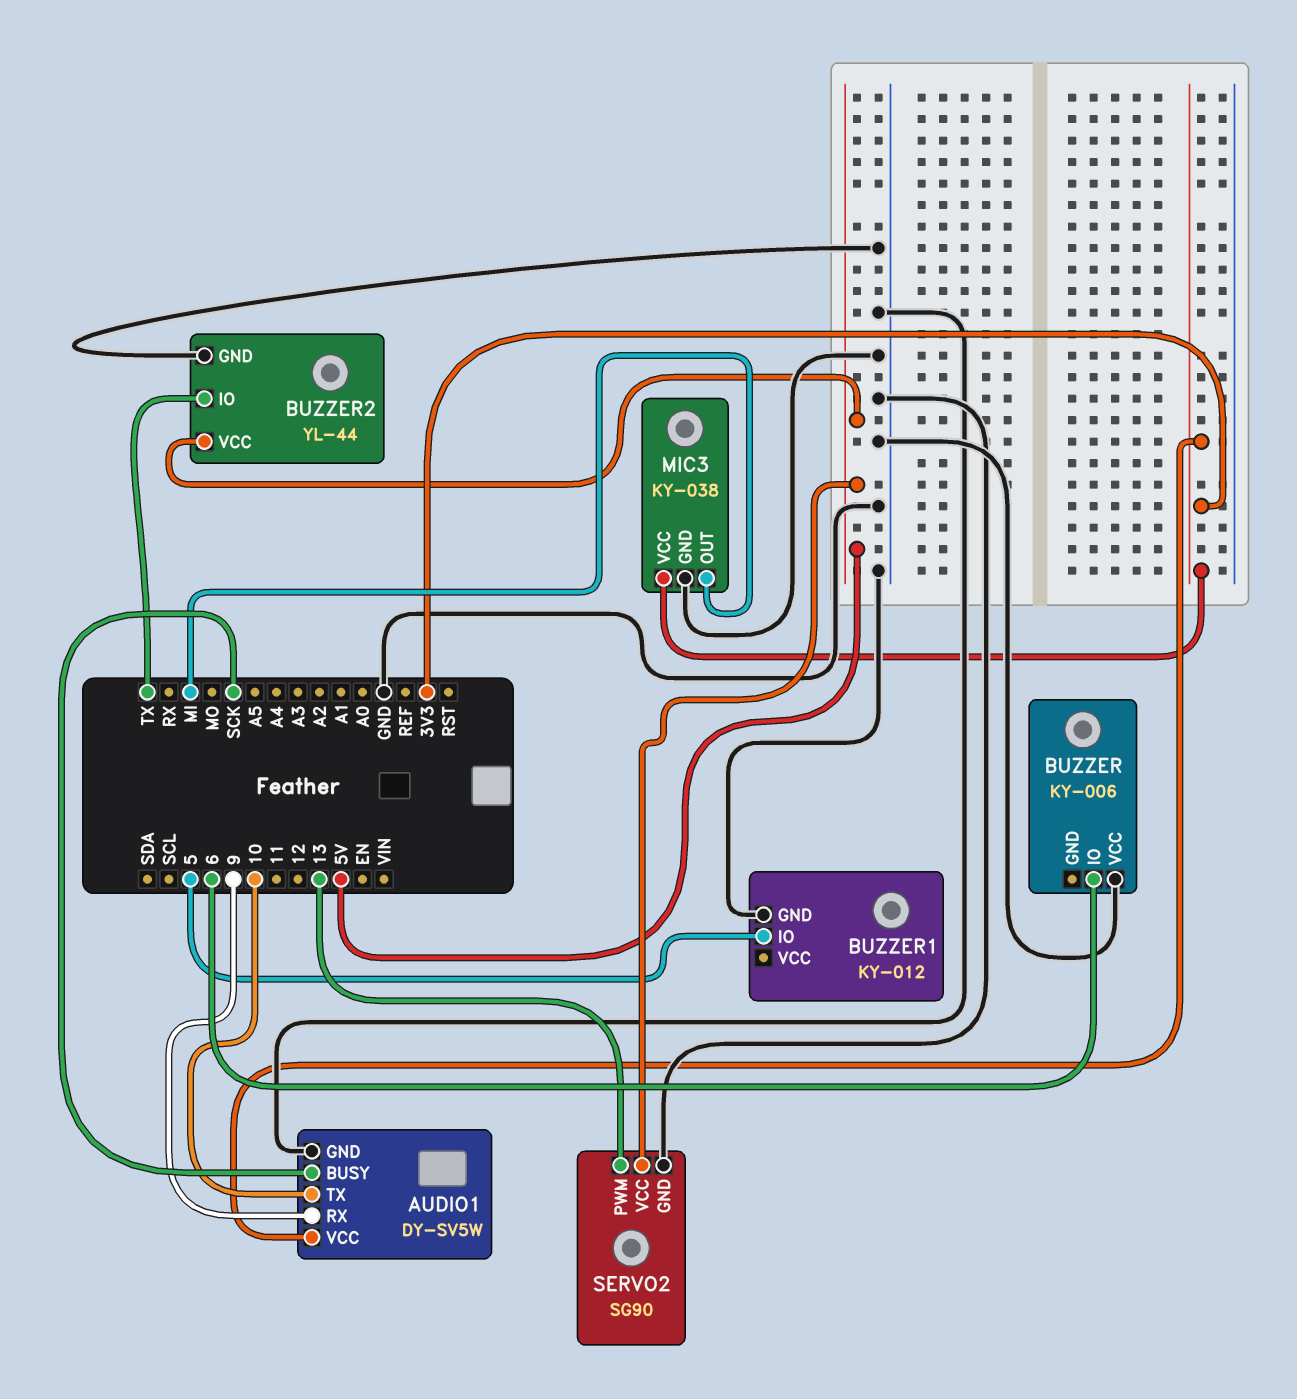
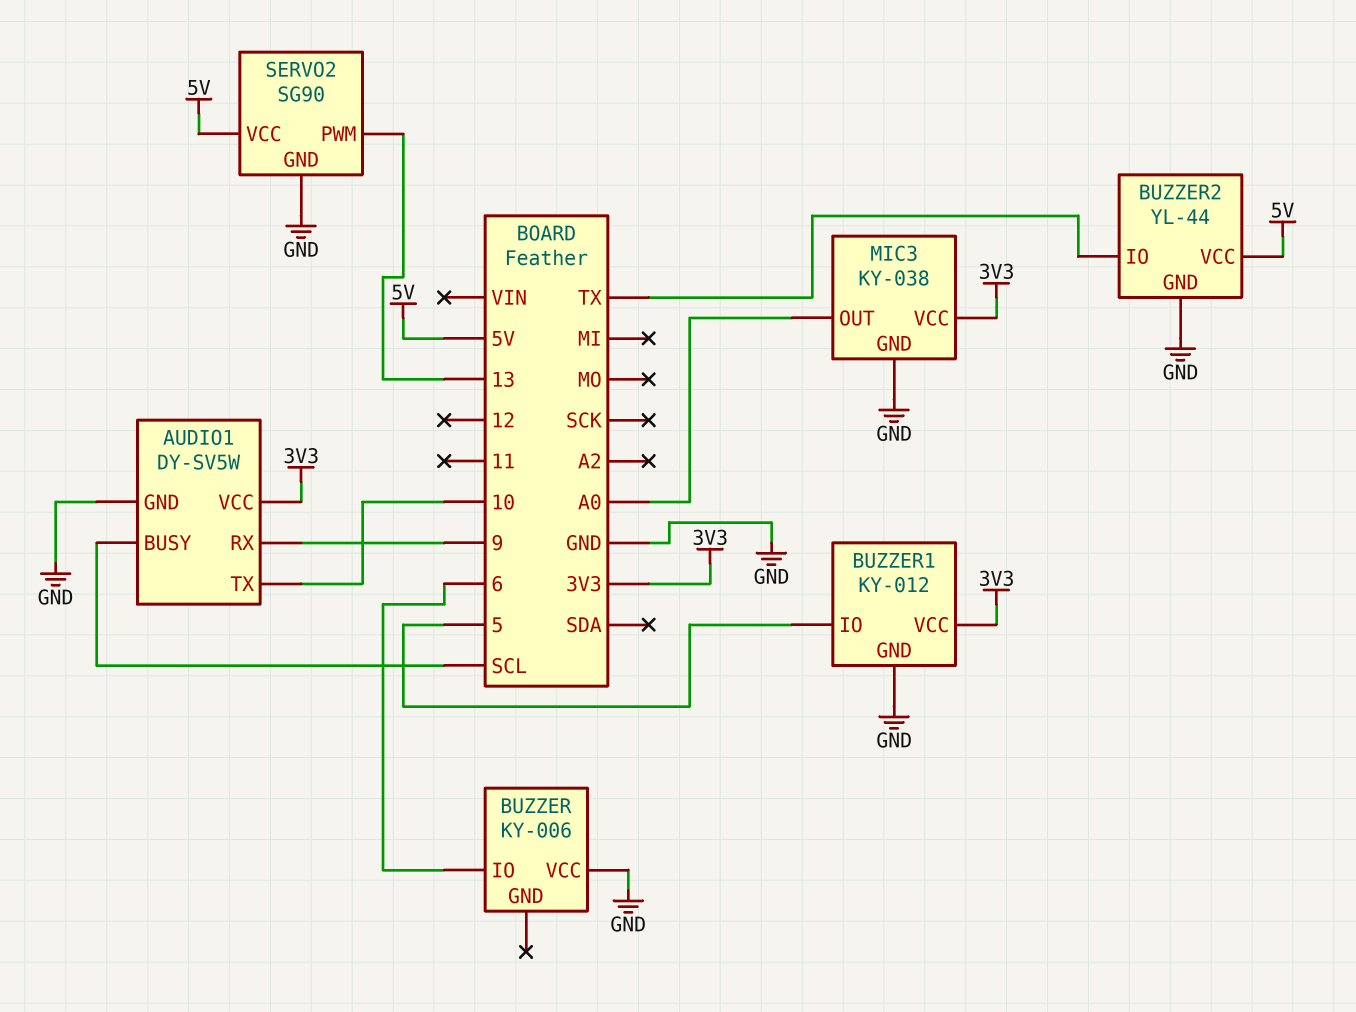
AUDIO1 pin BUSY: SCK -> SCL
BUZZER1 pin VCC: none -> 3V3
MIC3 pin OUT: MI -> A0

